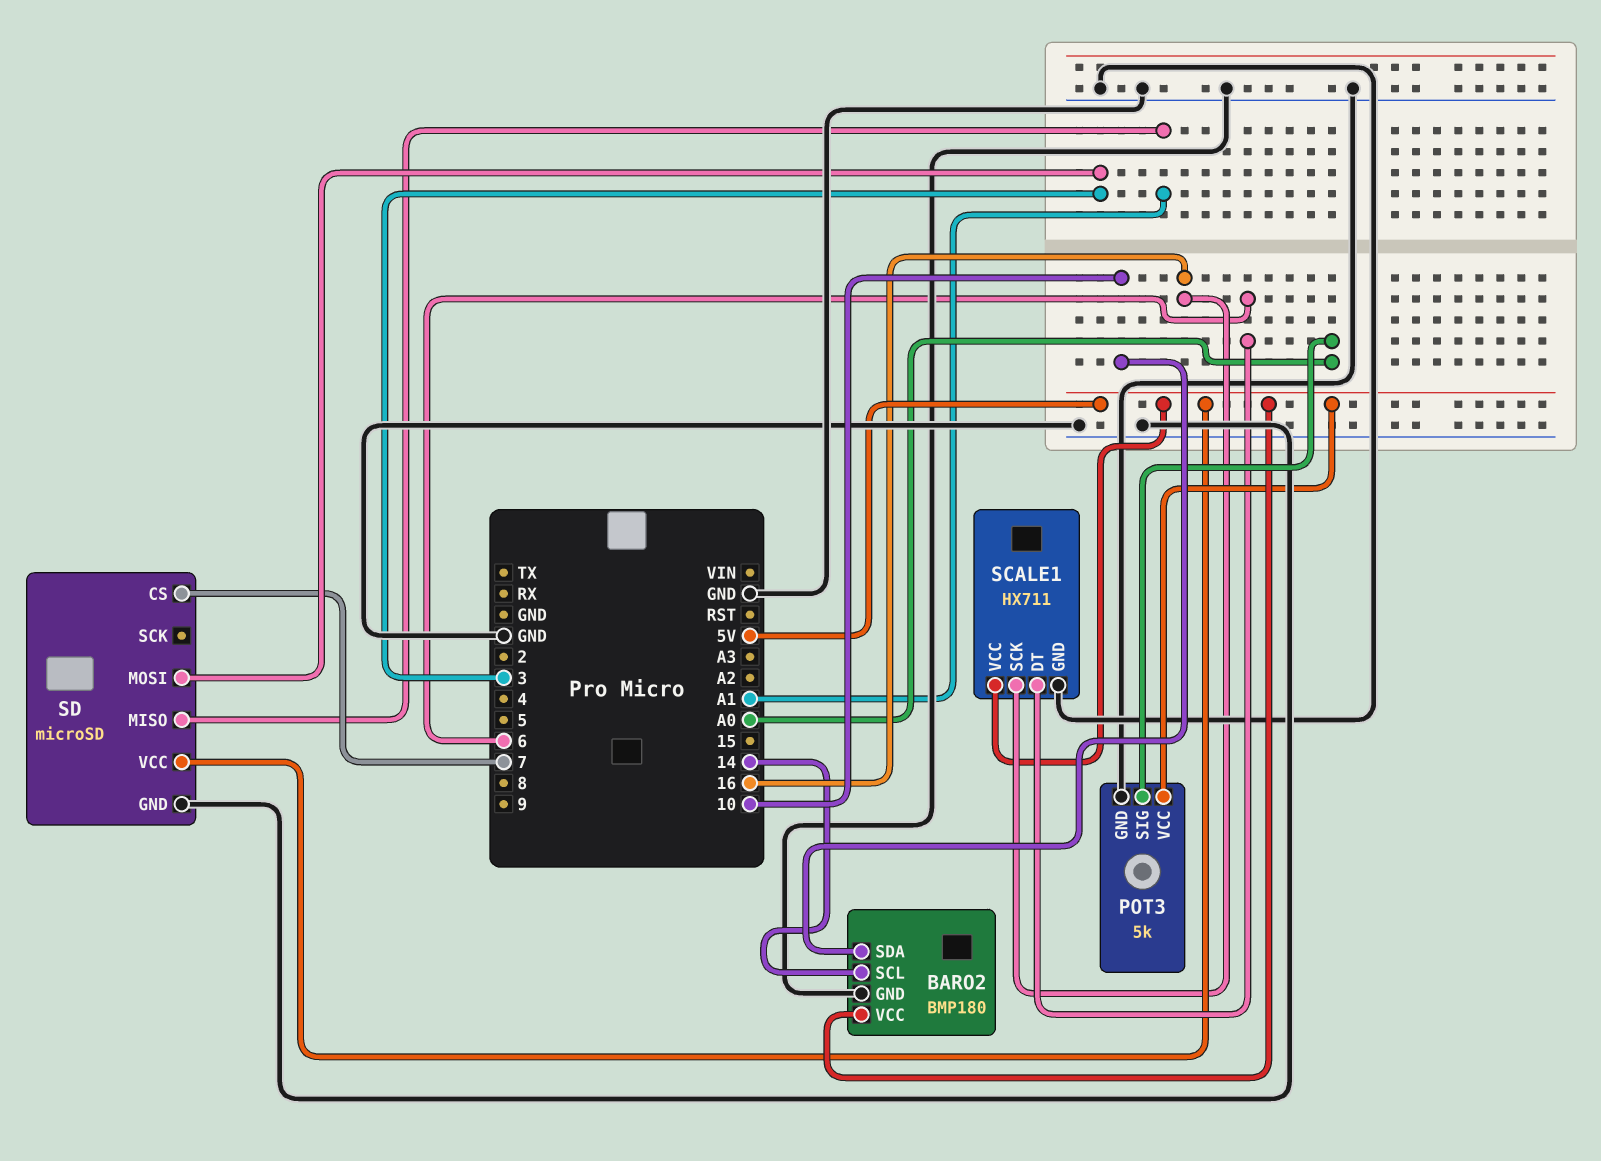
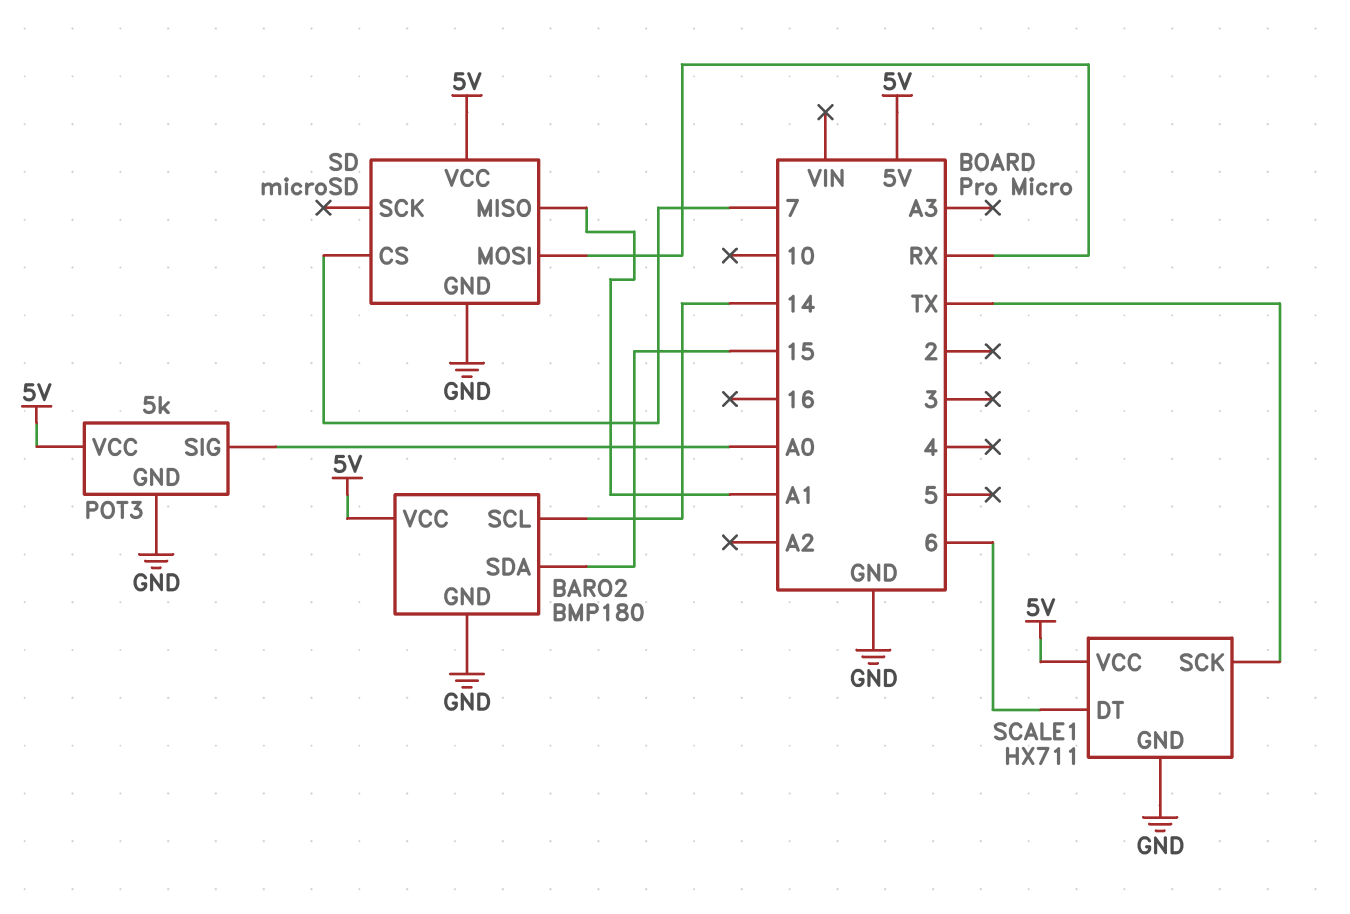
BARO2 pin SDA: 10 -> 15
SCALE1 pin SCK: 16 -> TX
SD pin MOSI: 3 -> RX

